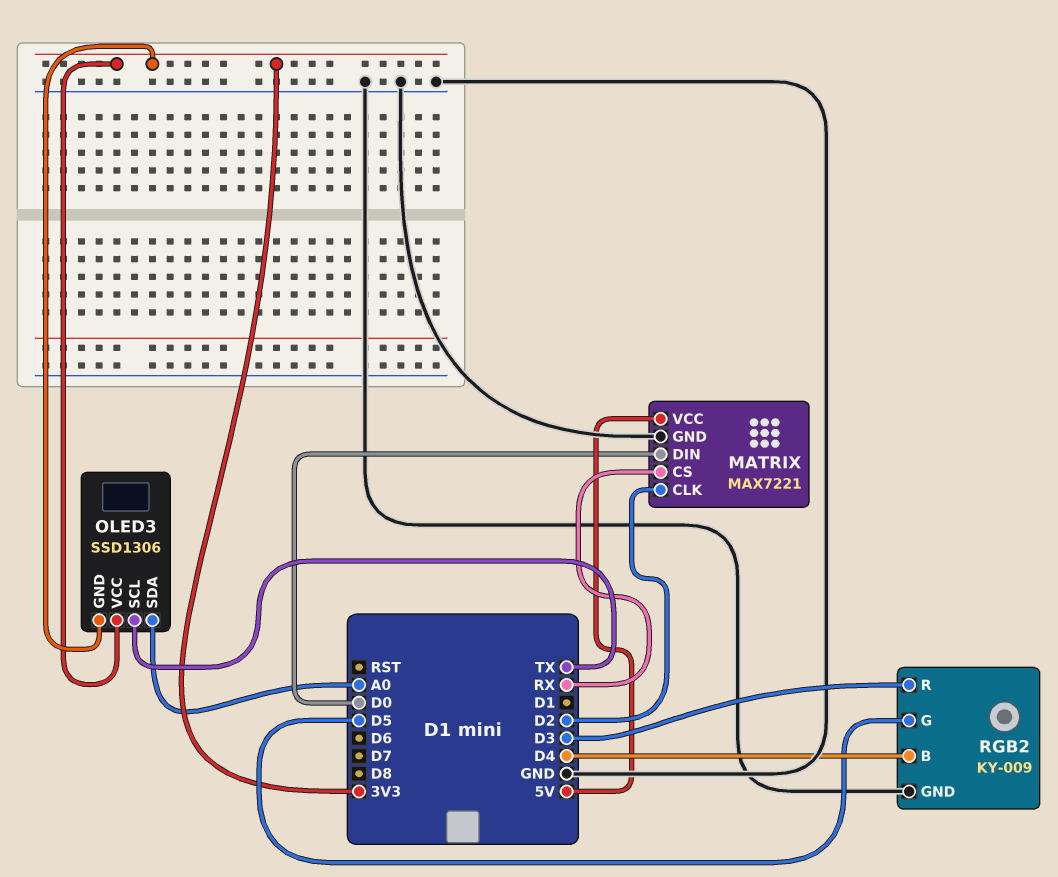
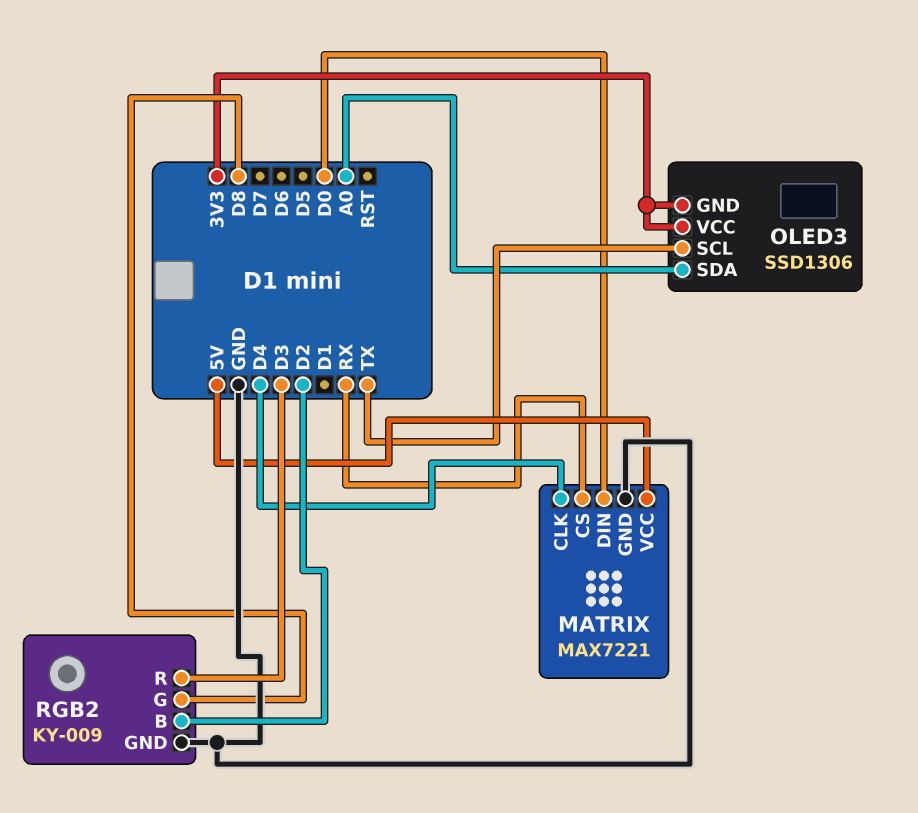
MATRIX pin CLK: D2 -> D4
RGB2 pin B: D4 -> D2
RGB2 pin G: D5 -> D8

